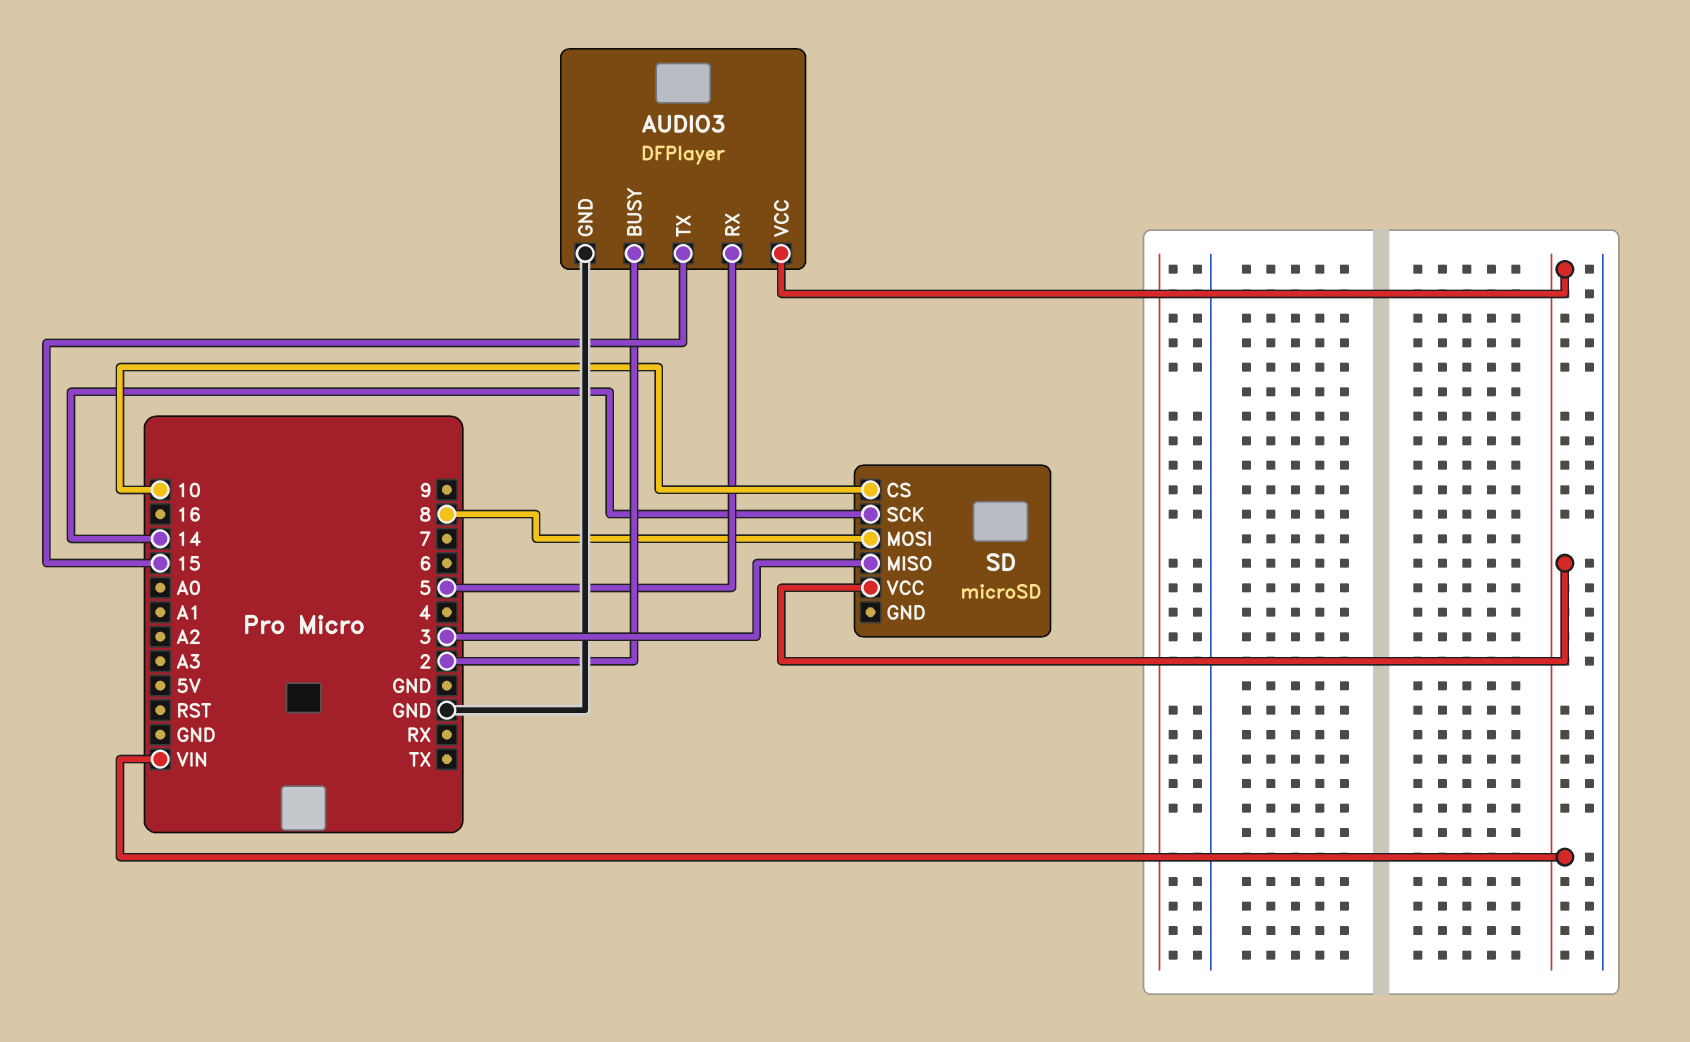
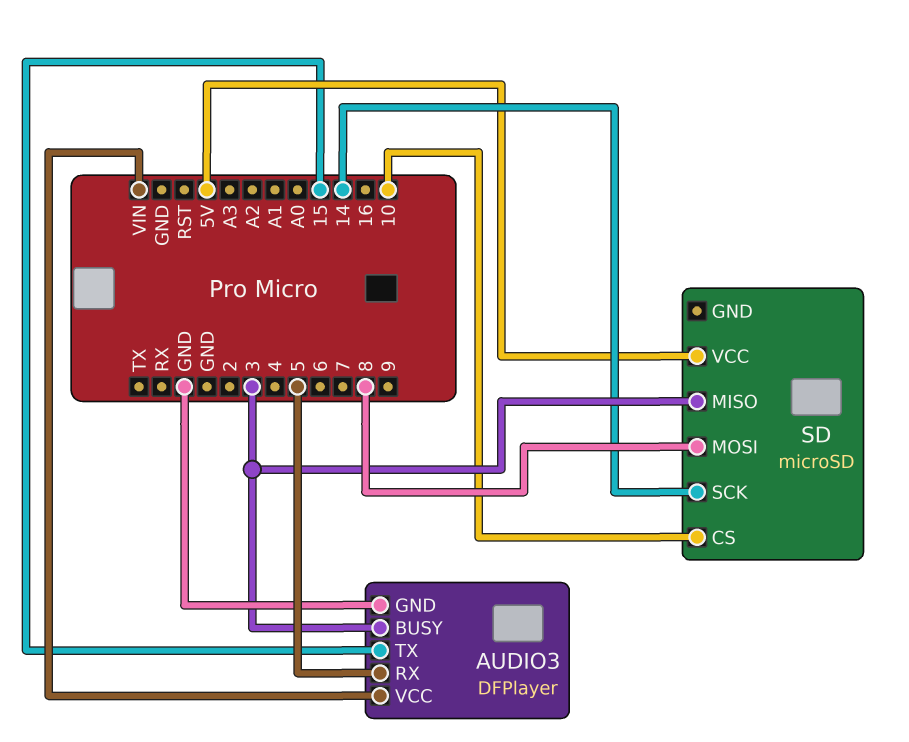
AUDIO3 pin BUSY: 2 -> 3
SD pin VCC: VIN -> 5V

